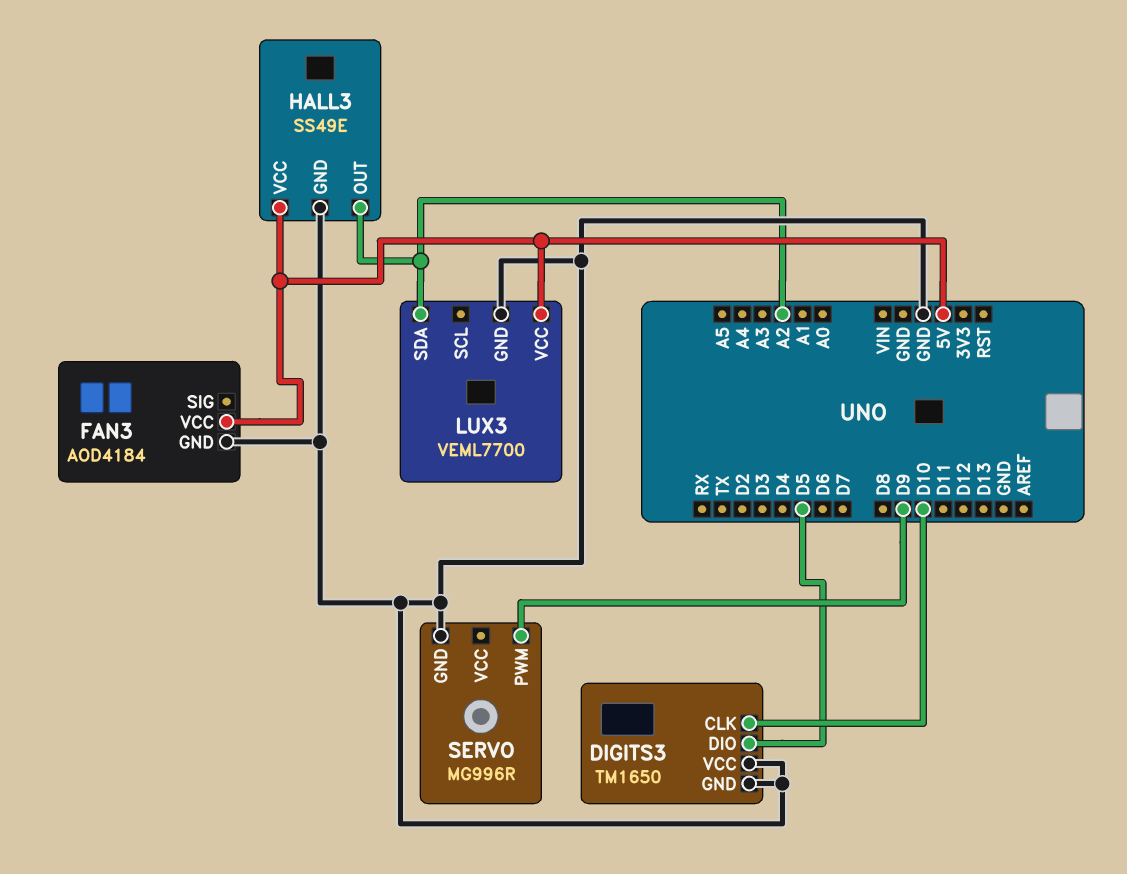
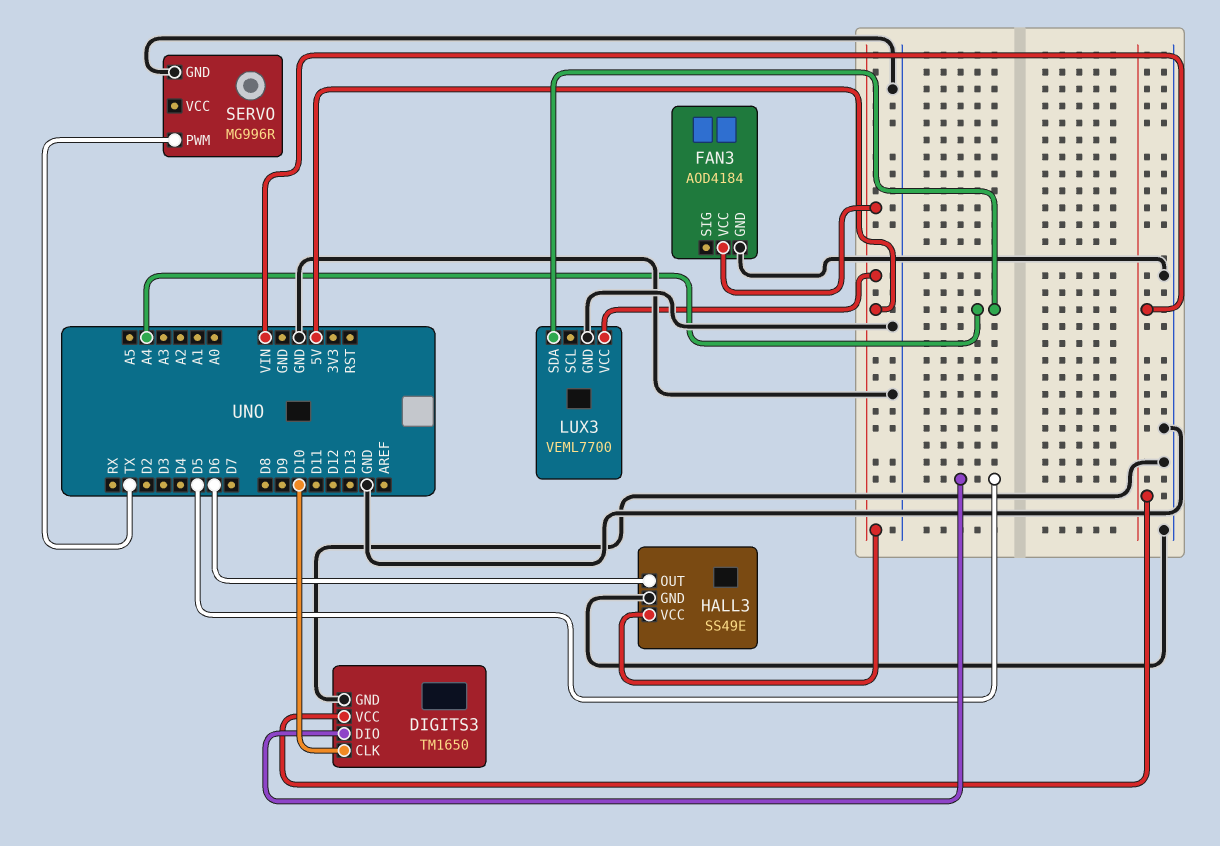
DIGITS3 pin VCC: GND -> VIN
HALL3 pin OUT: A2 -> D6
LUX3 pin SDA: A2 -> A4
SERVO pin PWM: D9 -> TX

